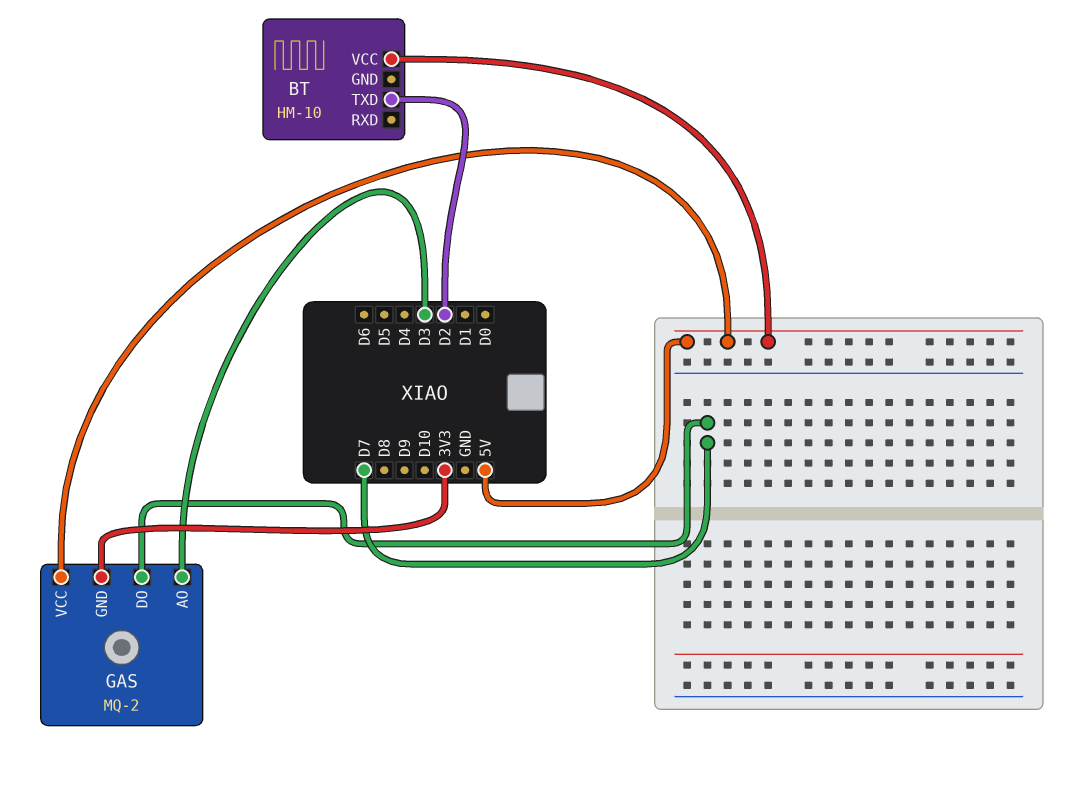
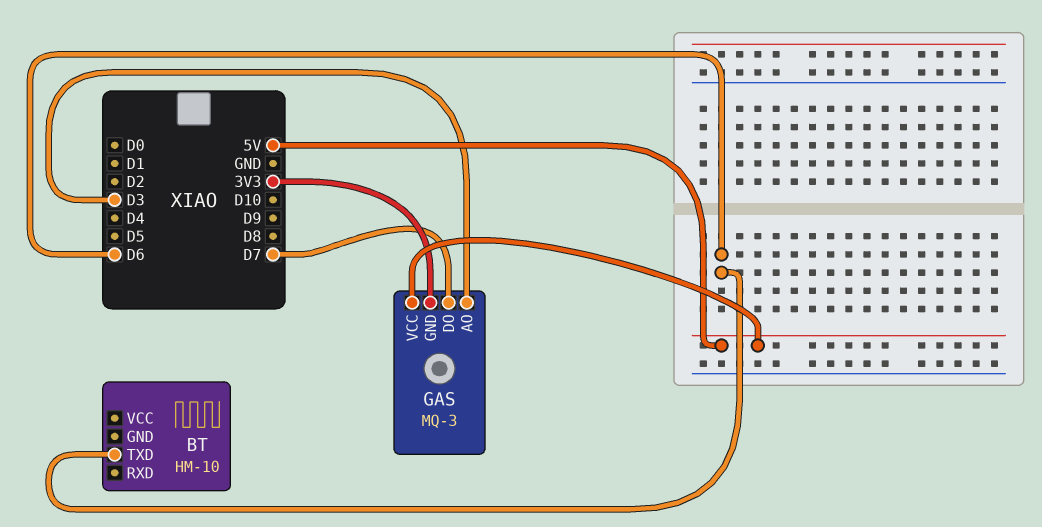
BT pin TXD: D2 -> D6
BT pin VCC: 5V -> none
GAS: MQ-2 -> MQ-3

